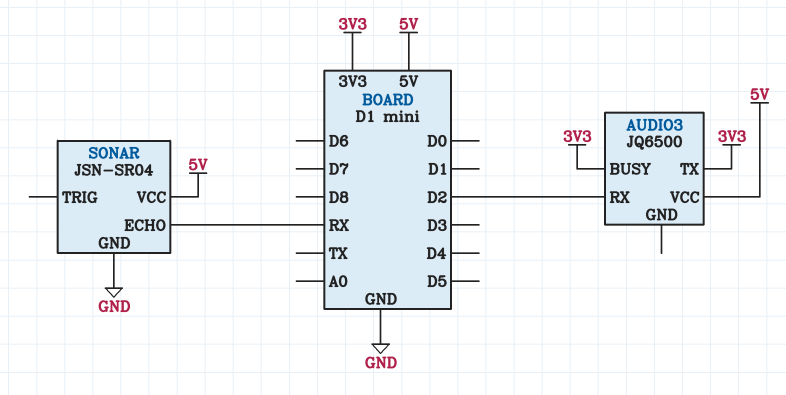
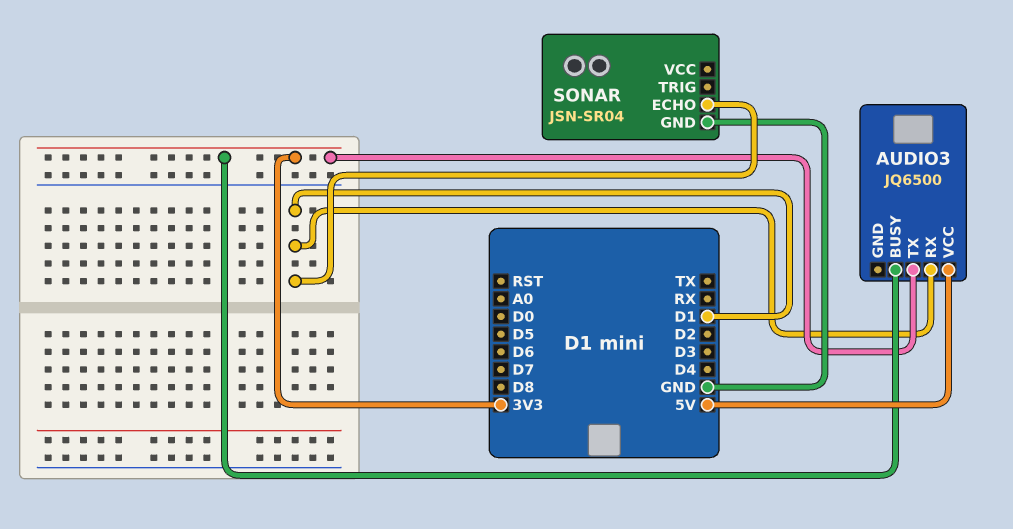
AUDIO3 pin RX: D2 -> D1
SONAR pin ECHO: RX -> D1
SONAR pin VCC: 5V -> none

